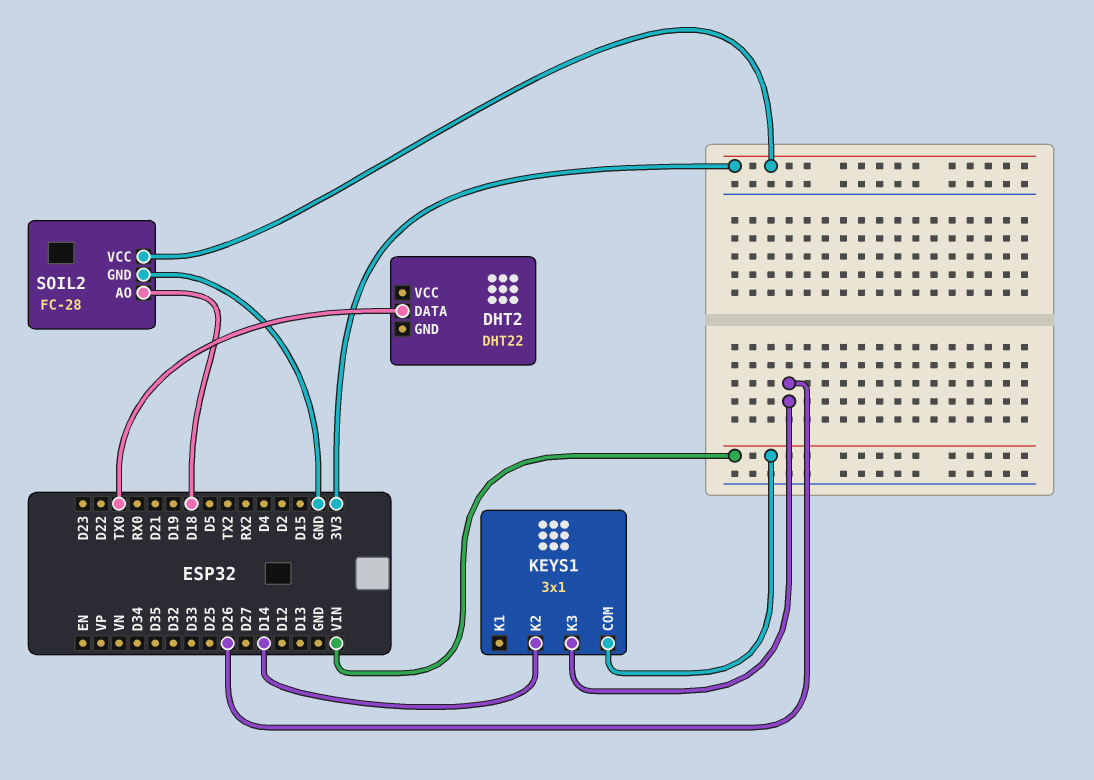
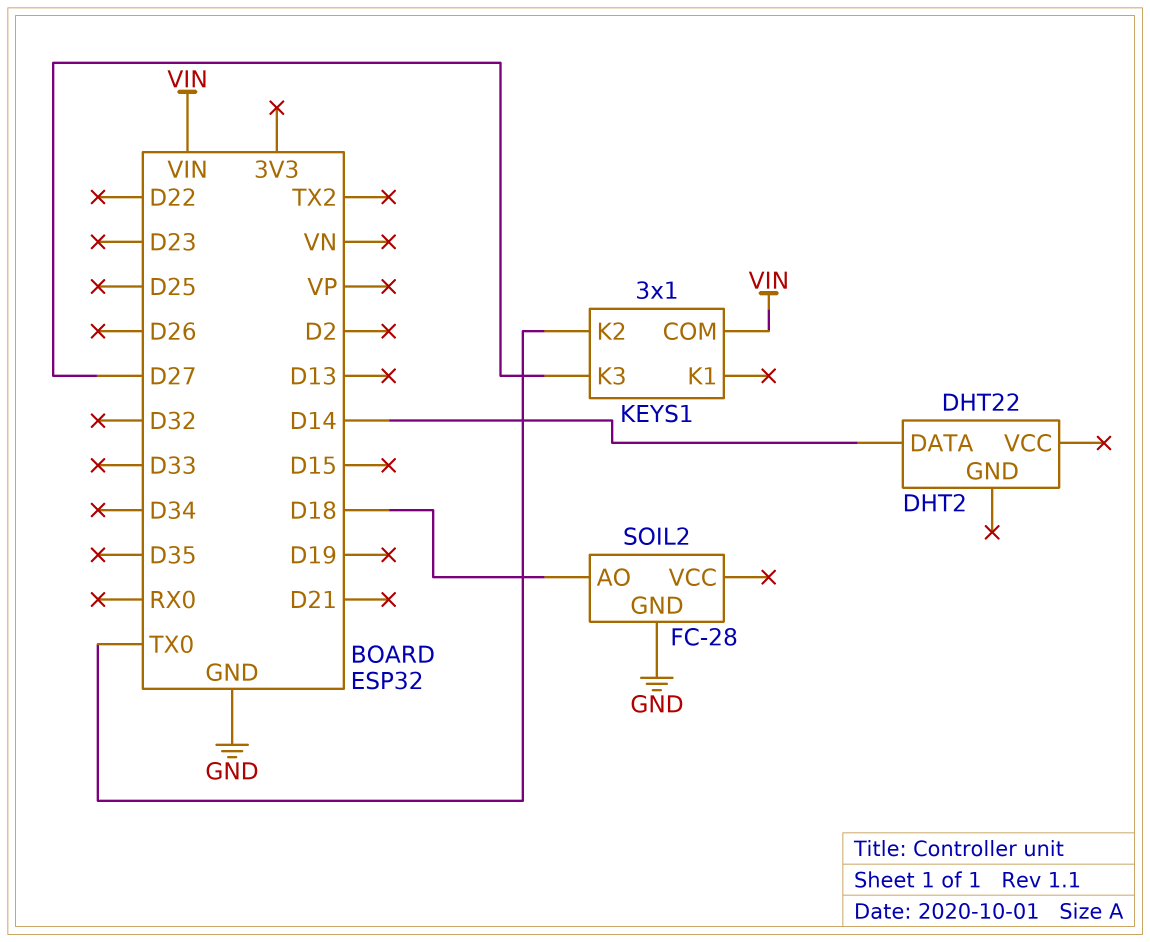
DHT2 pin DATA: TX0 -> D14
KEYS1 pin K2: D14 -> TX0
KEYS1 pin K3: D26 -> D27
SOIL2 pin VCC: 3V3 -> none

